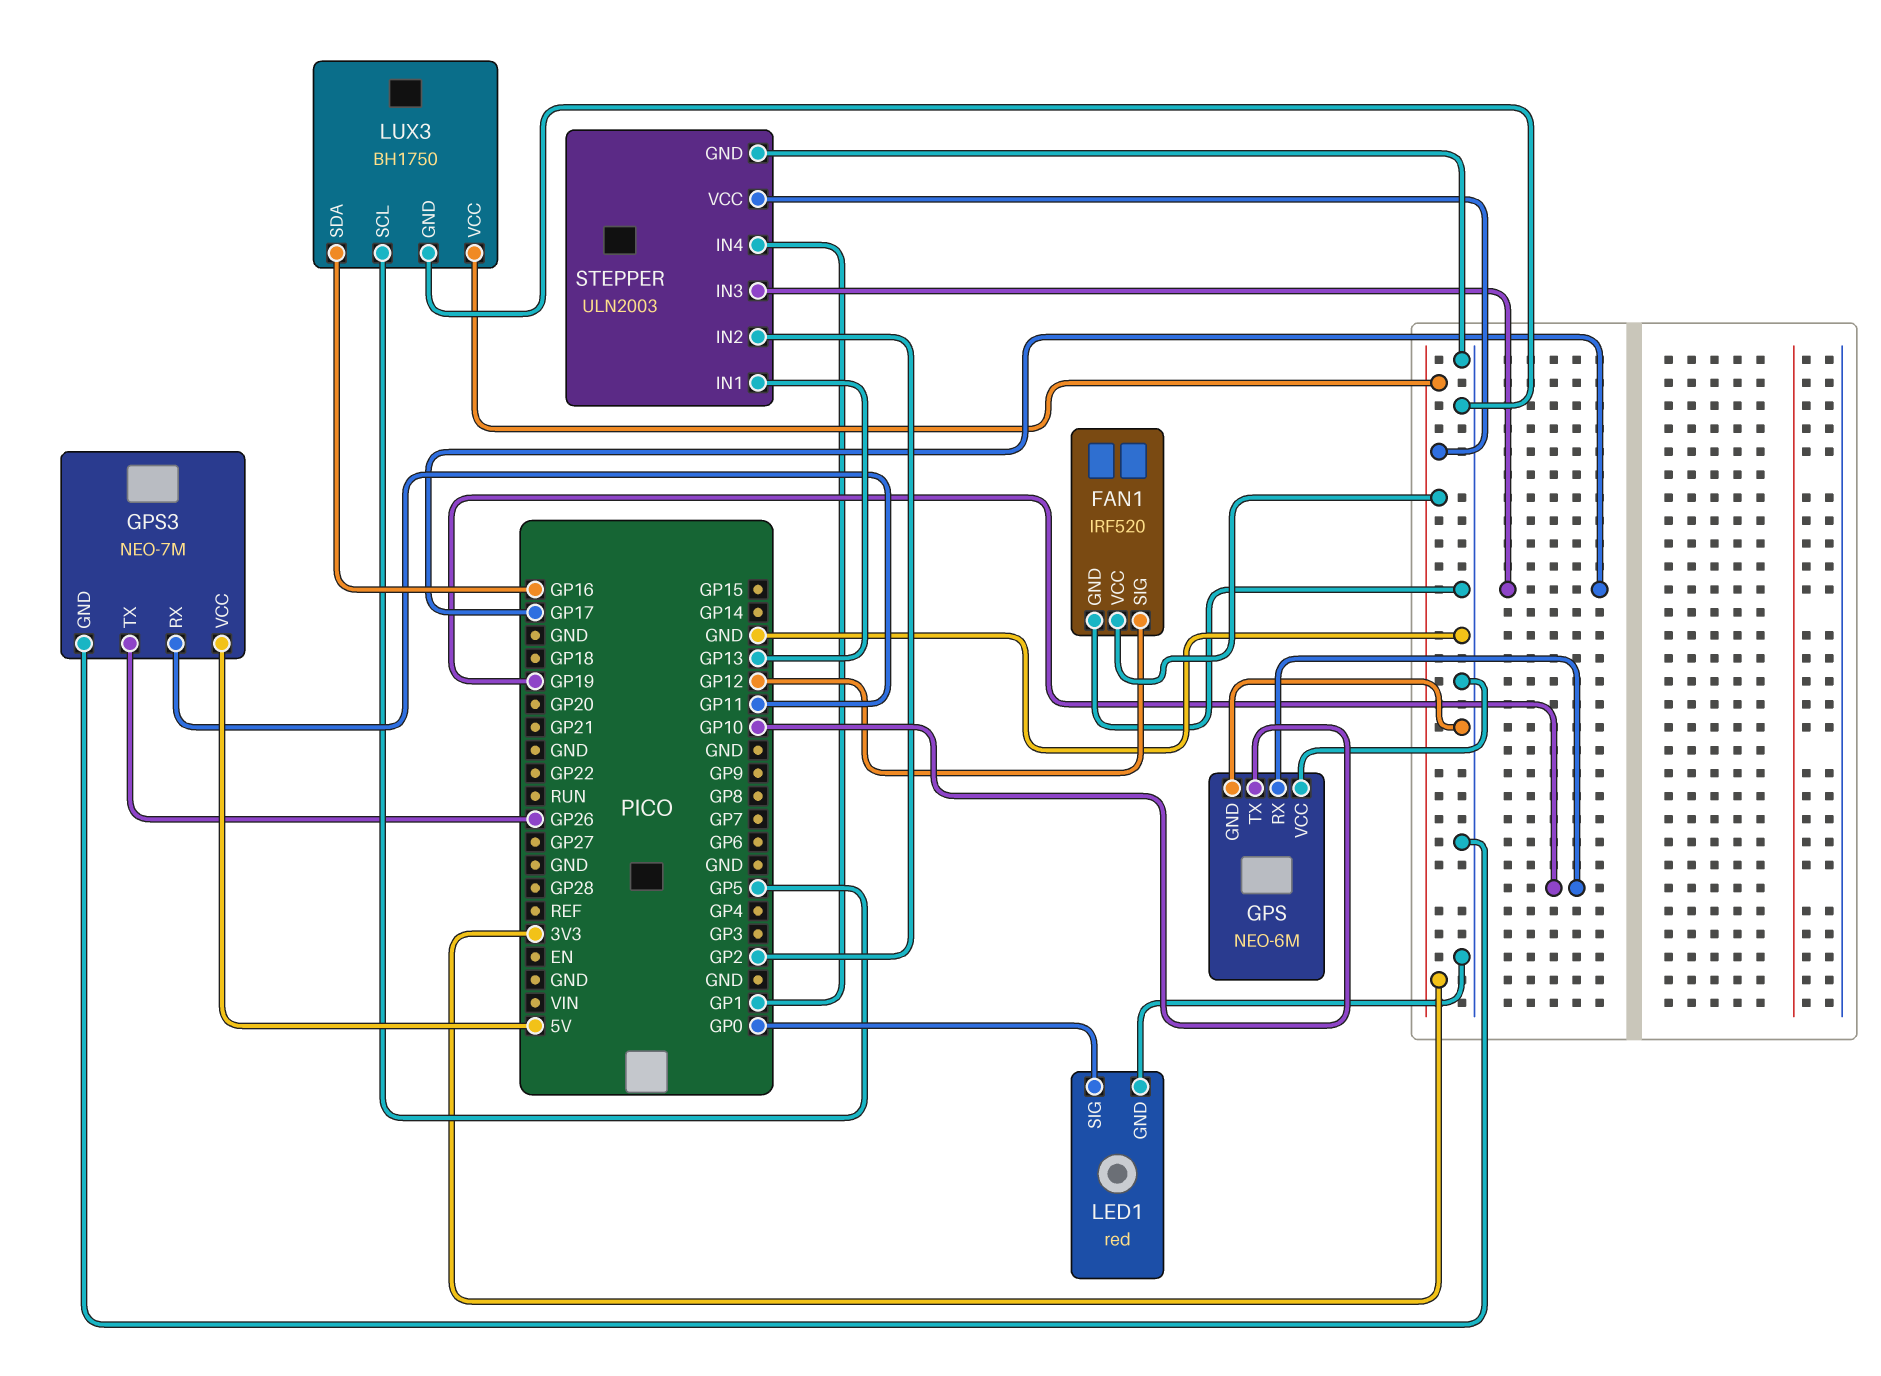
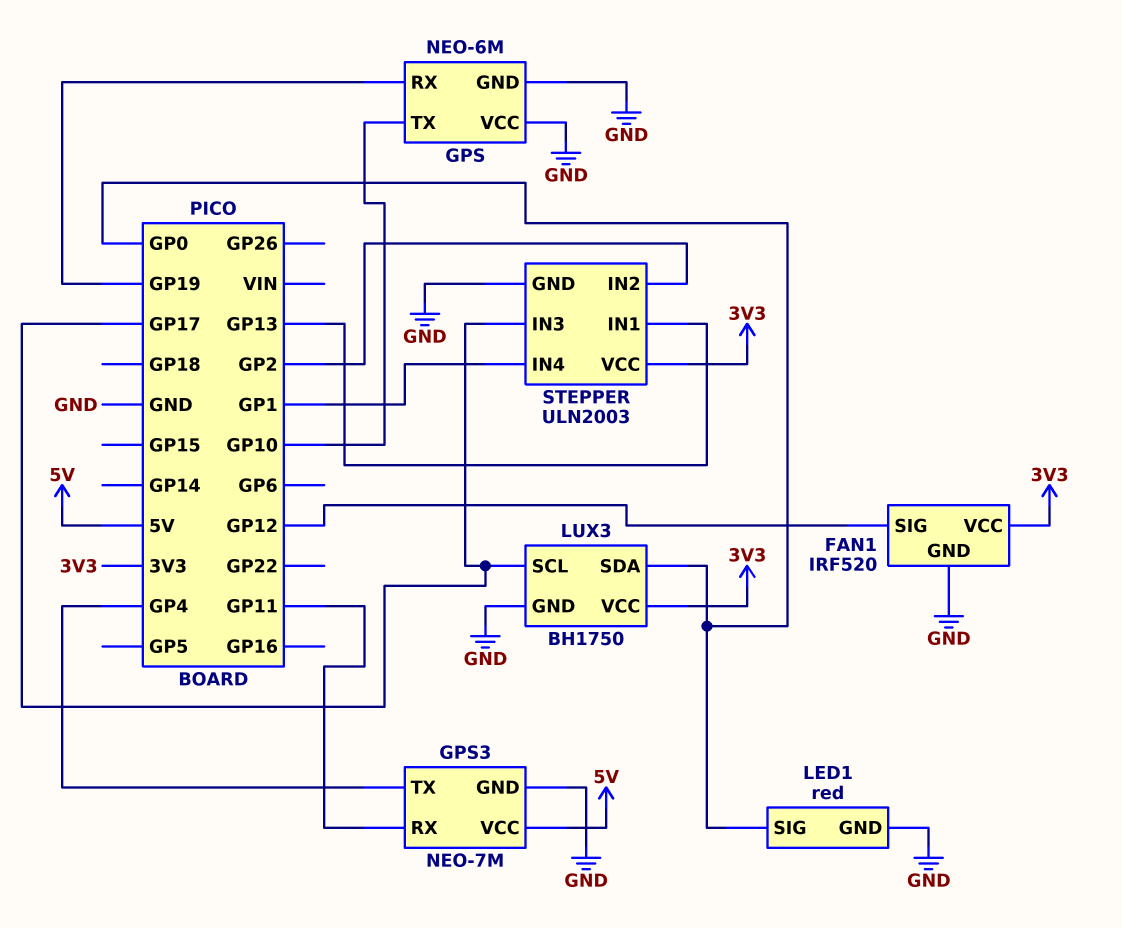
GPS3 pin TX: GP26 -> GP4
LUX3 pin SCL: GP5 -> GP17
LUX3 pin SDA: GP16 -> GP0

